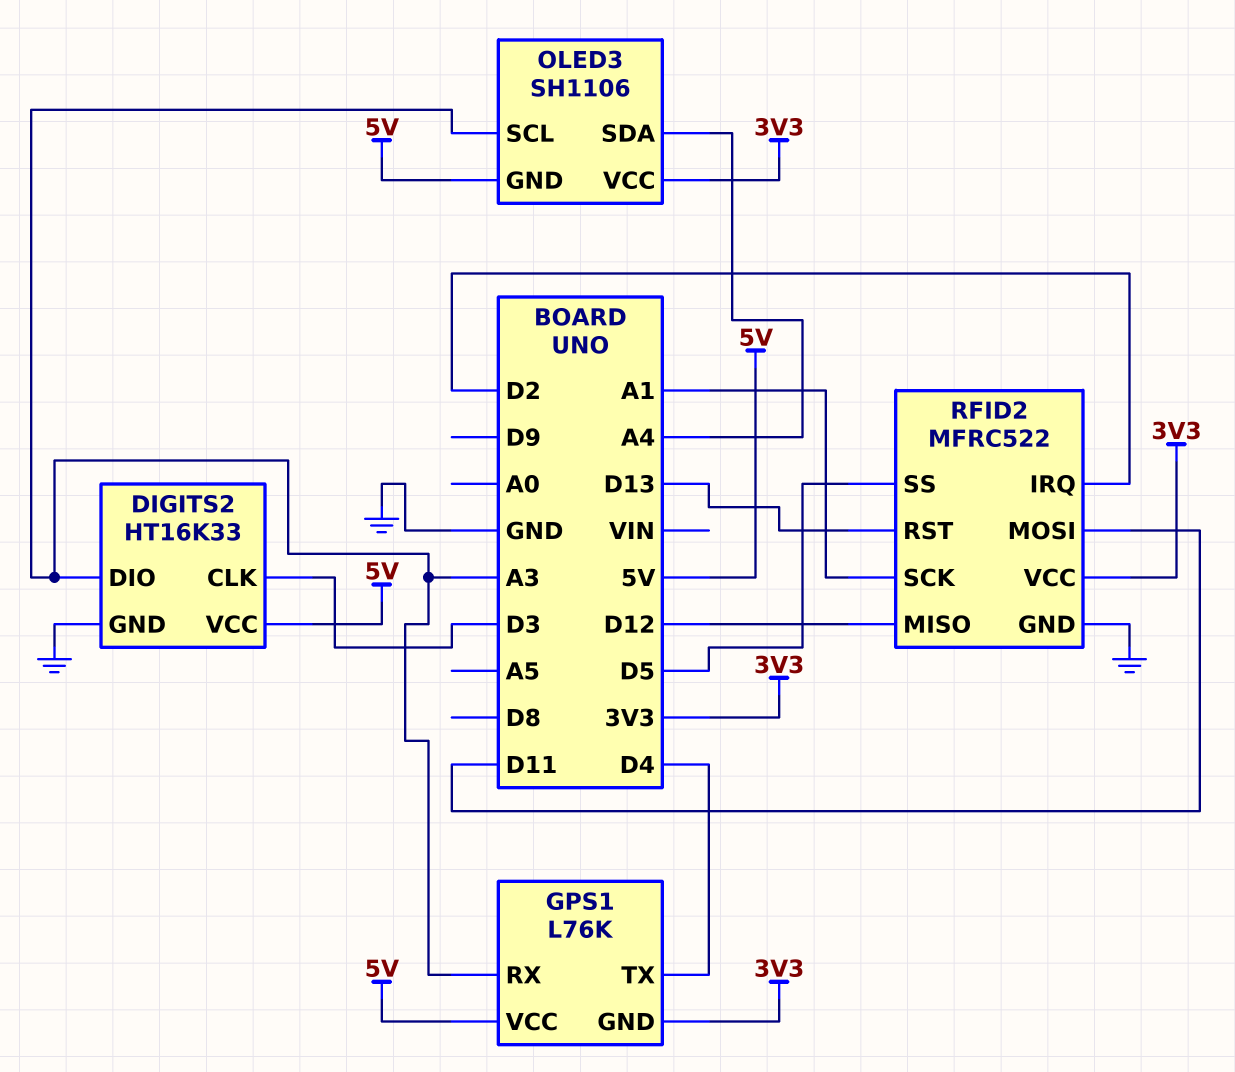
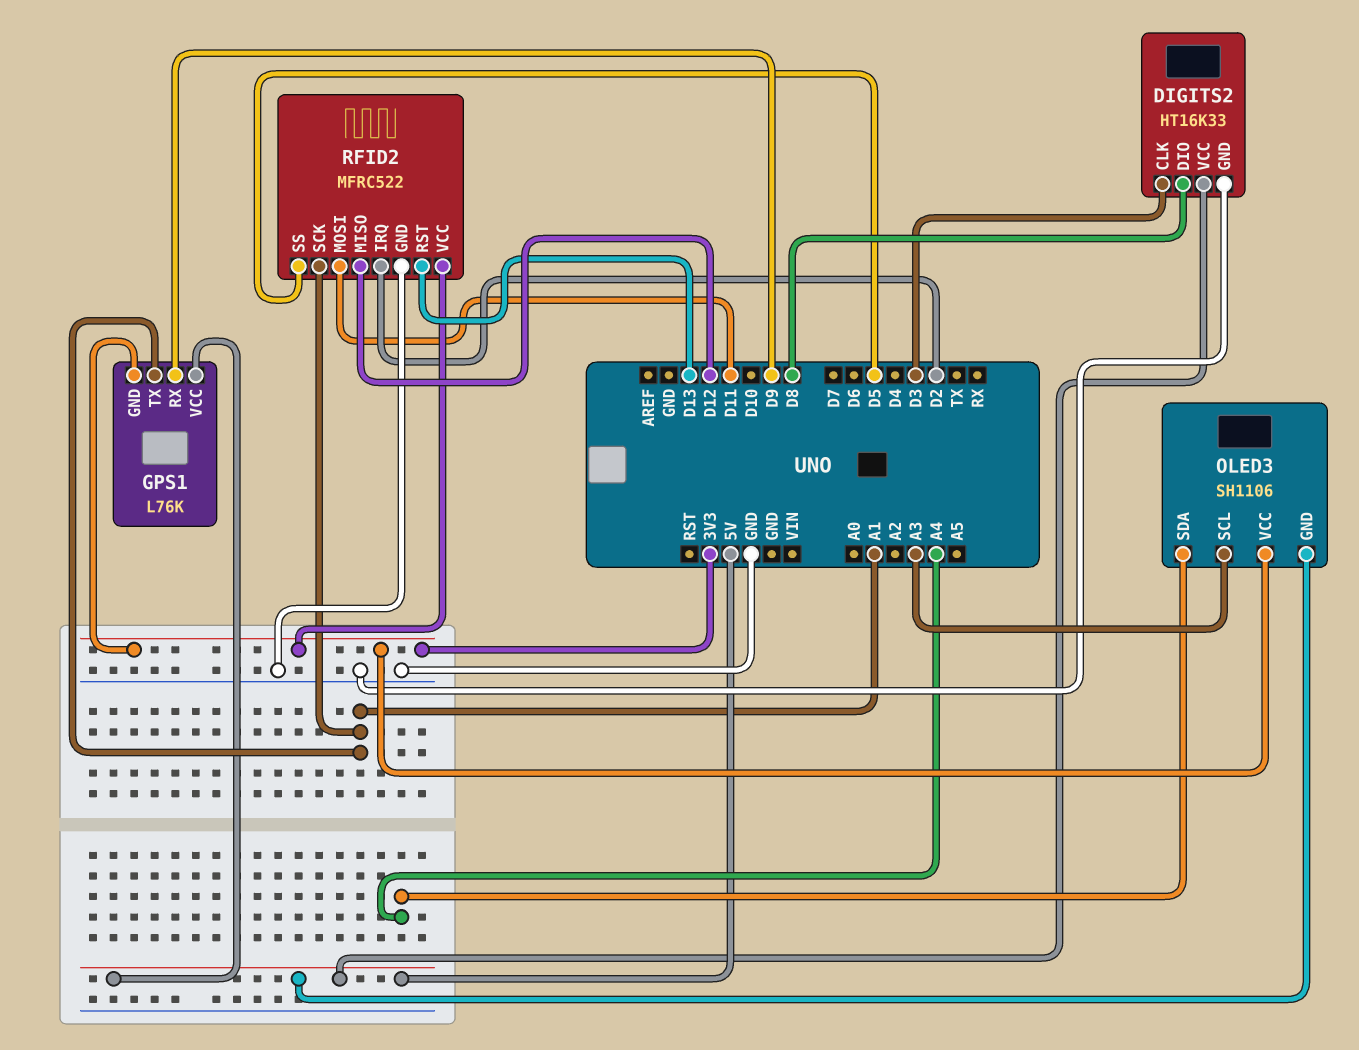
DIGITS2 pin DIO: A3 -> D8
GPS1 pin RX: A3 -> D9
GPS1 pin TX: D4 -> A1

